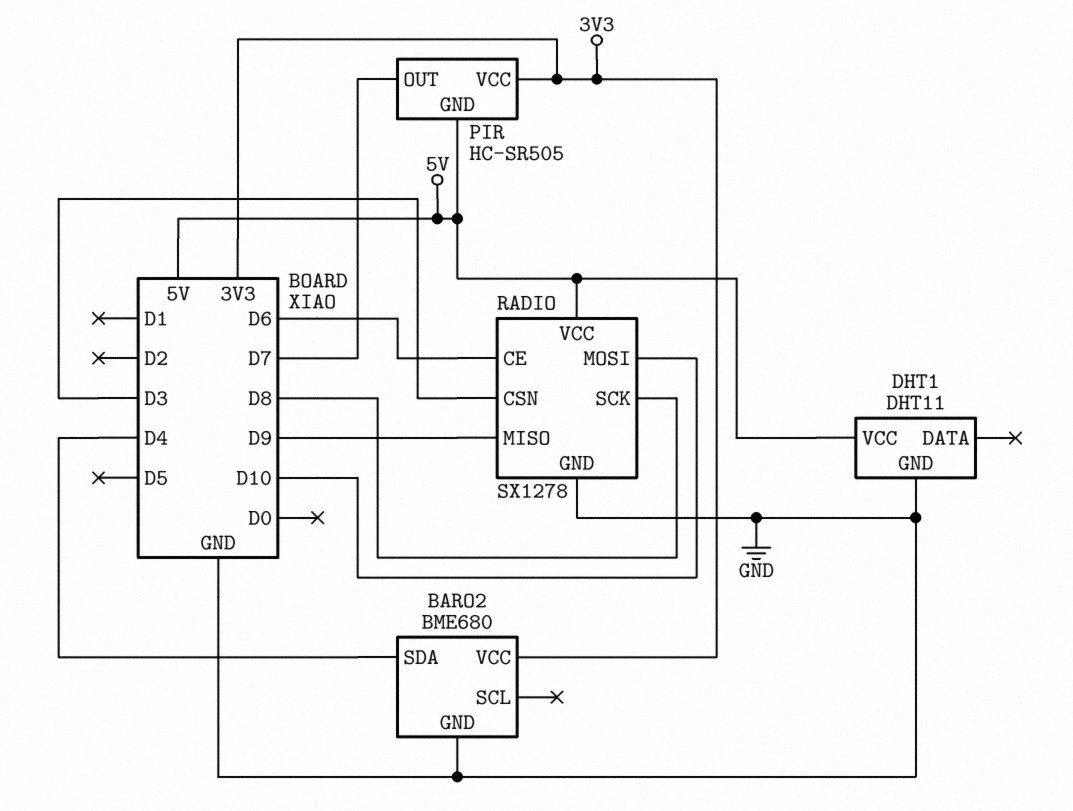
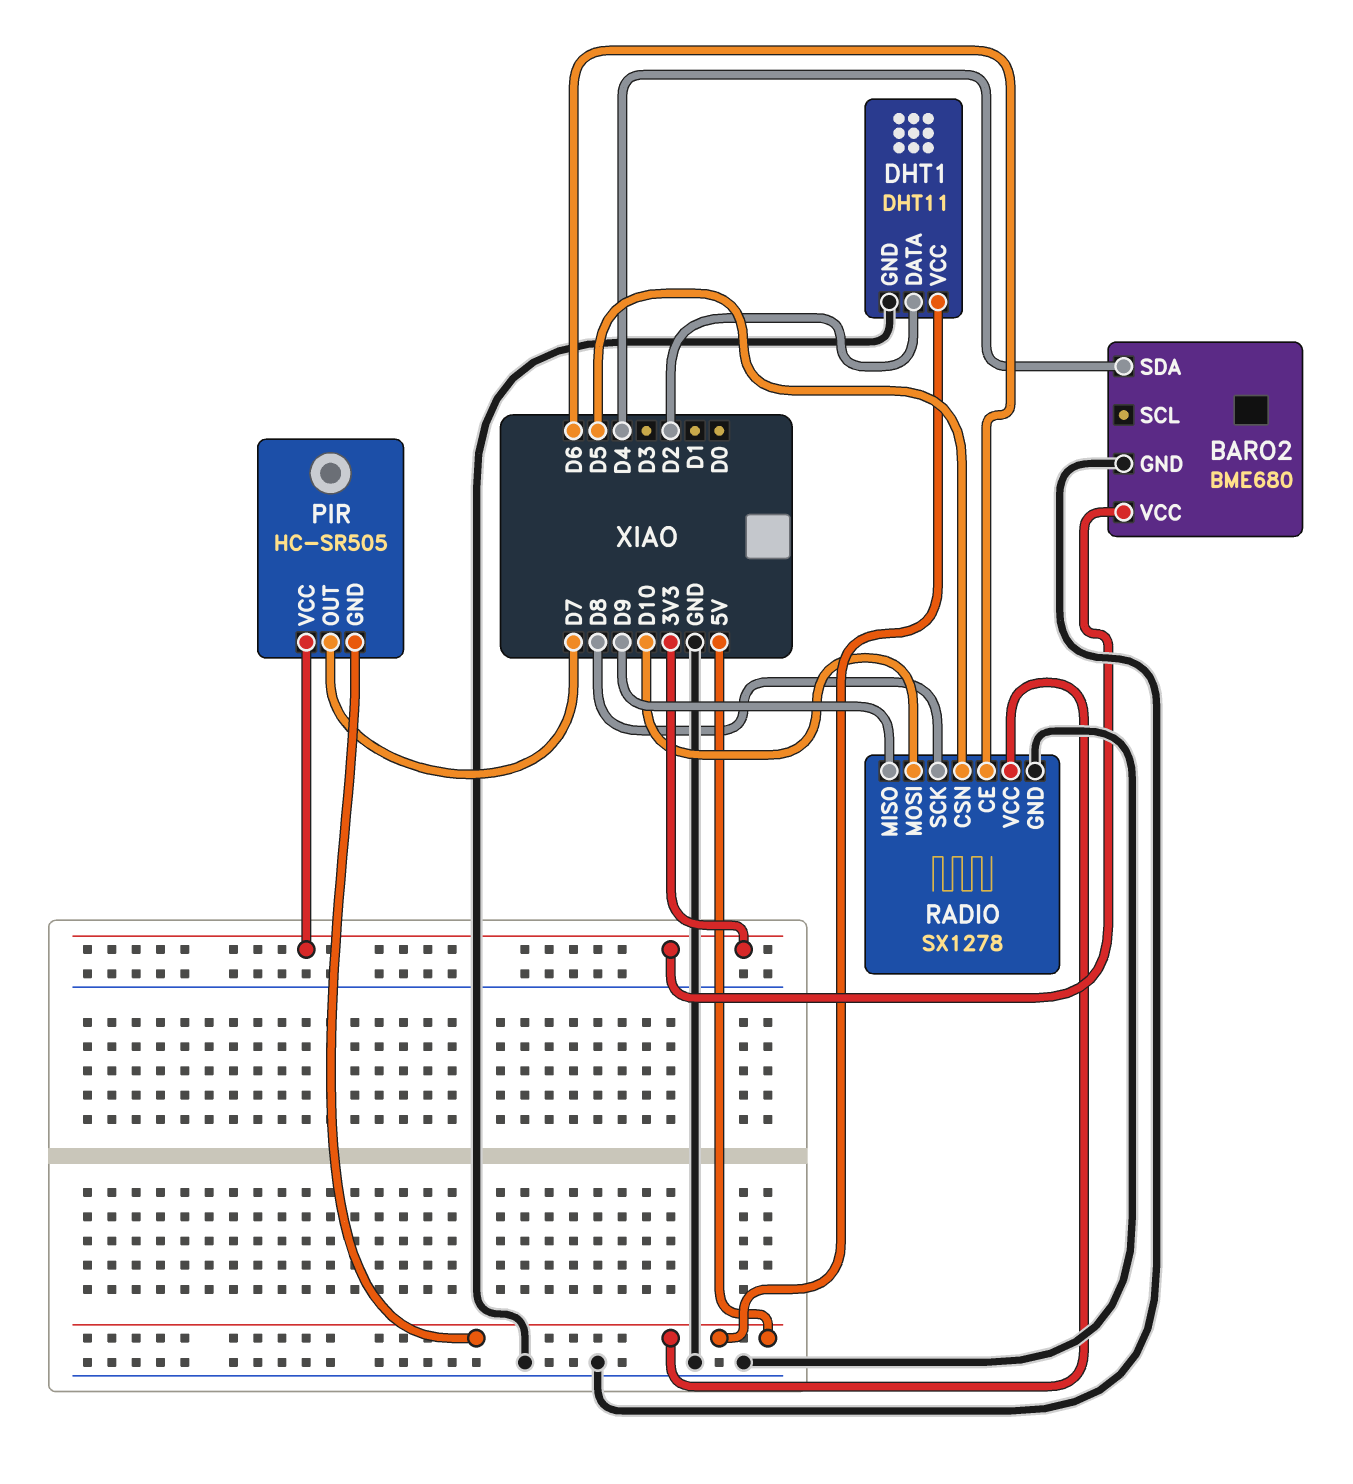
DHT1 pin DATA: none -> D2
RADIO pin CSN: D3 -> D5

